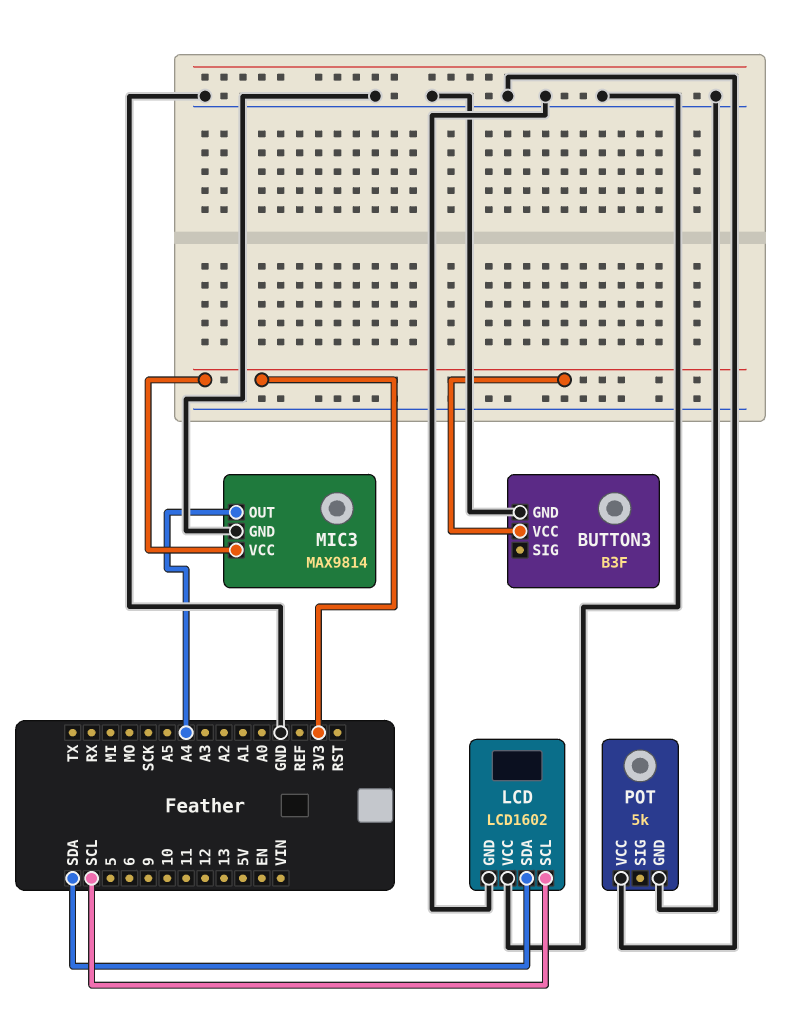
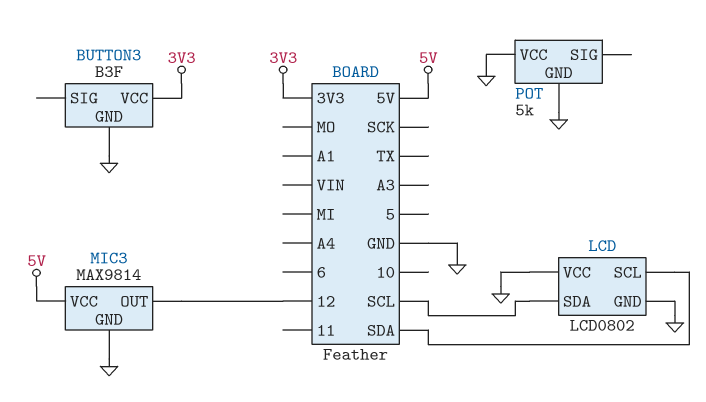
LCD: LCD1602 -> LCD0802
LCD pin SCL: SCL -> SDA
LCD pin SDA: SDA -> SCL
MIC3 pin OUT: A4 -> 12
MIC3 pin VCC: 3V3 -> 5V

